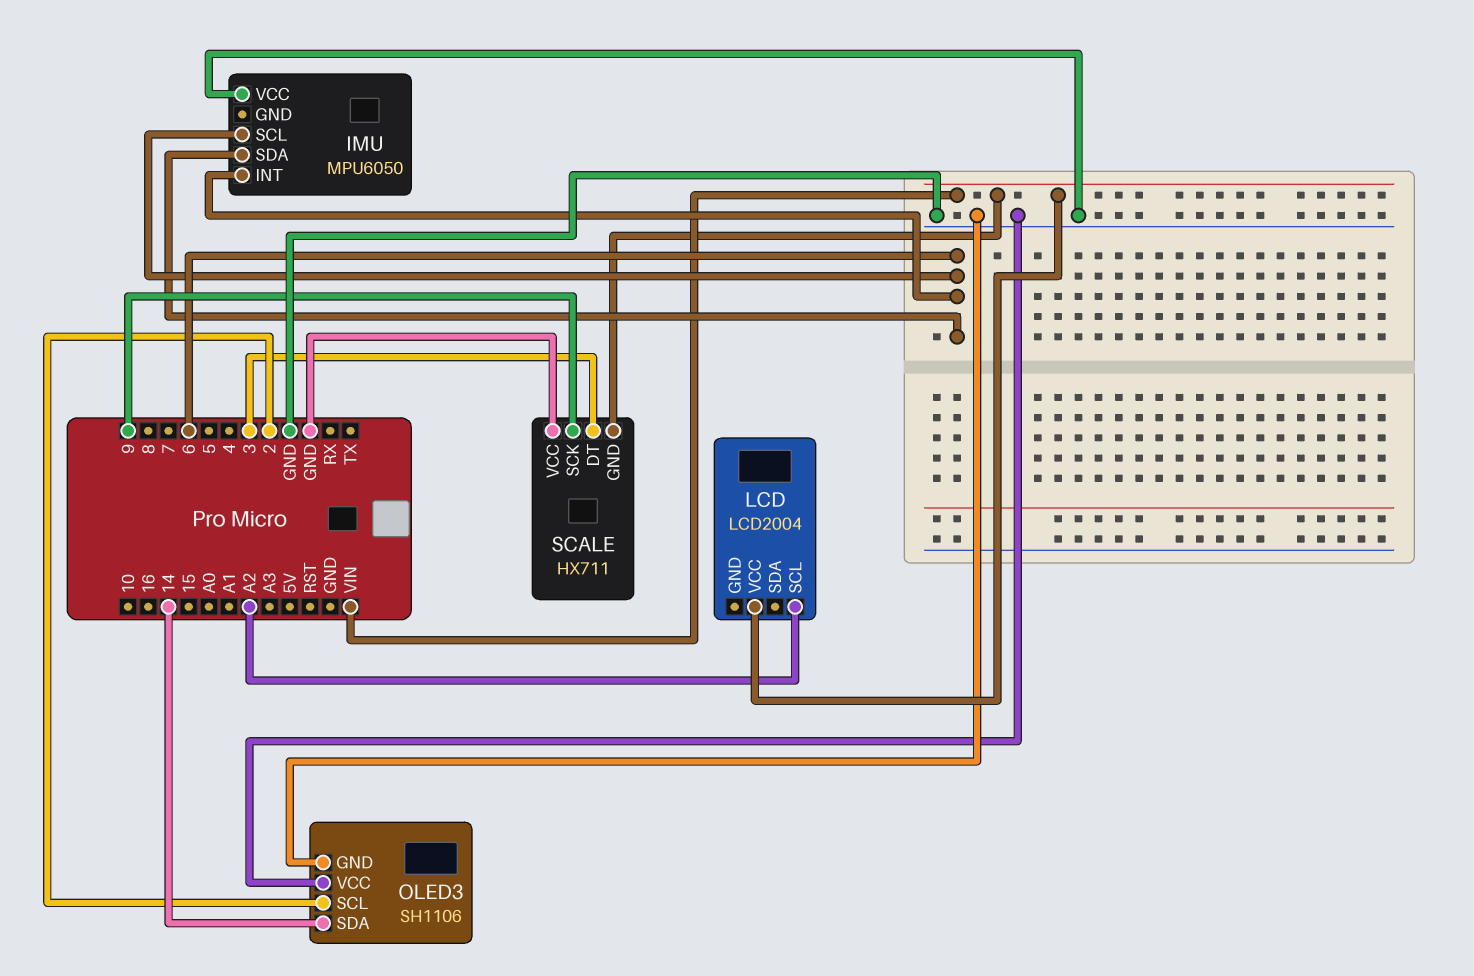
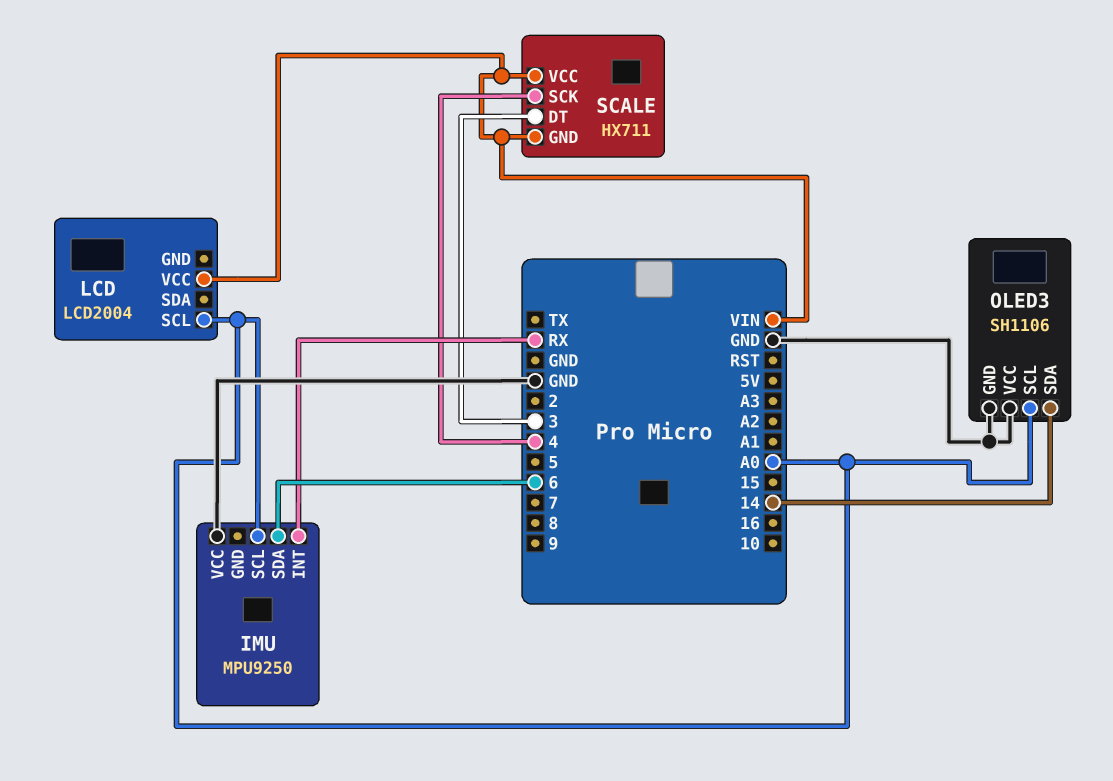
IMU: MPU6050 -> MPU9250
IMU pin INT: 6 -> RX
IMU pin SCL: 6 -> A0
LCD pin SCL: A2 -> A0
OLED3 pin SCL: 2 -> A0
SCALE pin SCK: 9 -> 4
SCALE pin VCC: GND -> VIN

